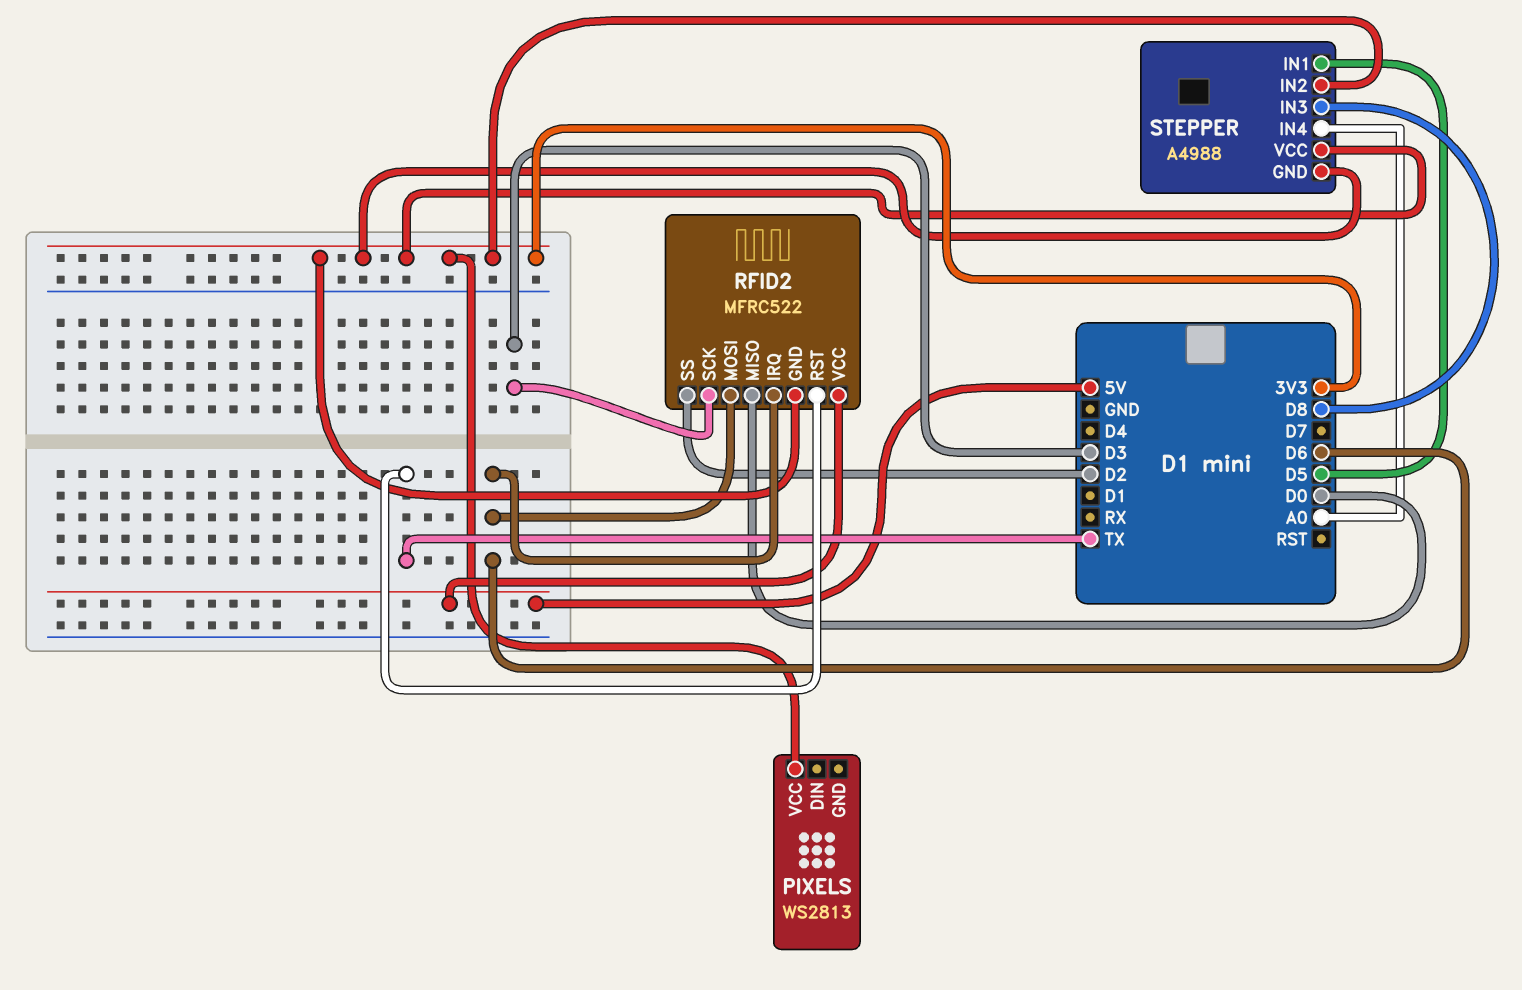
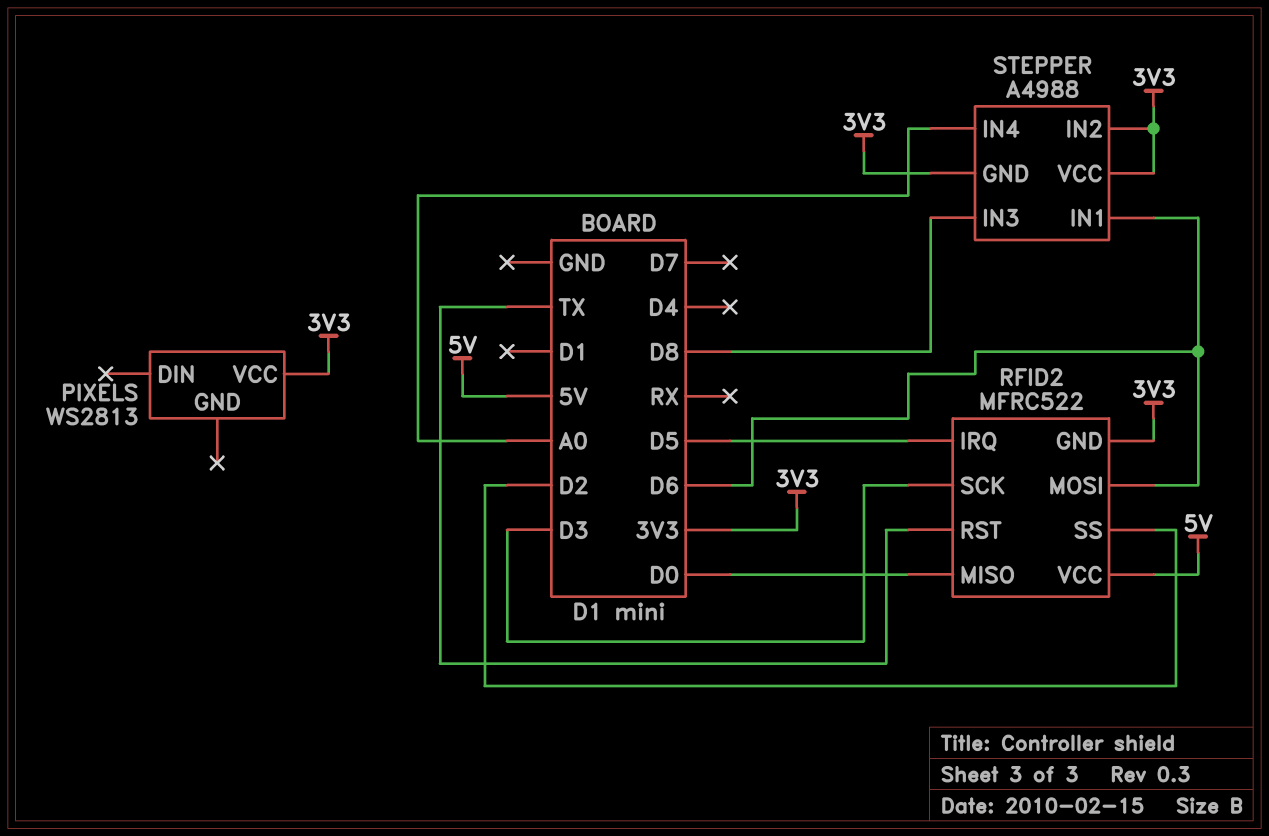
RFID2 pin IRQ: D6 -> D5
STEPPER pin IN1: D5 -> D6

